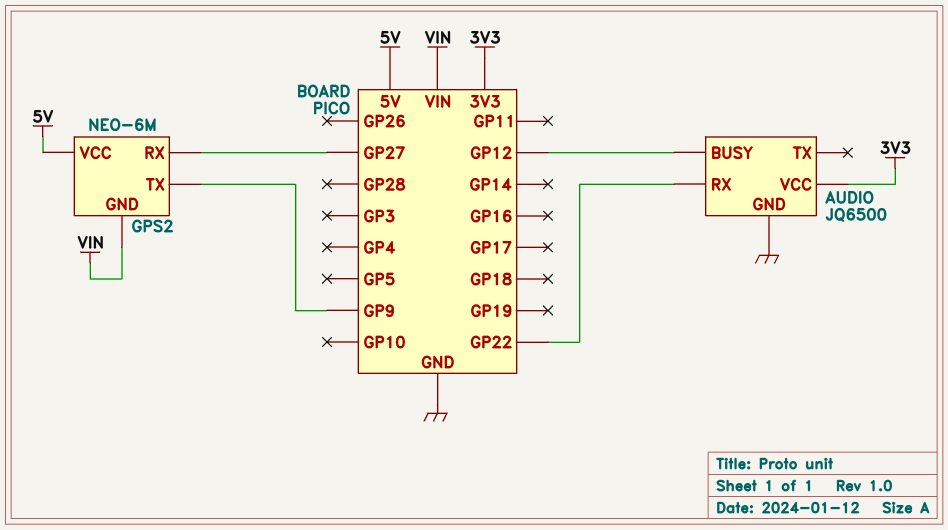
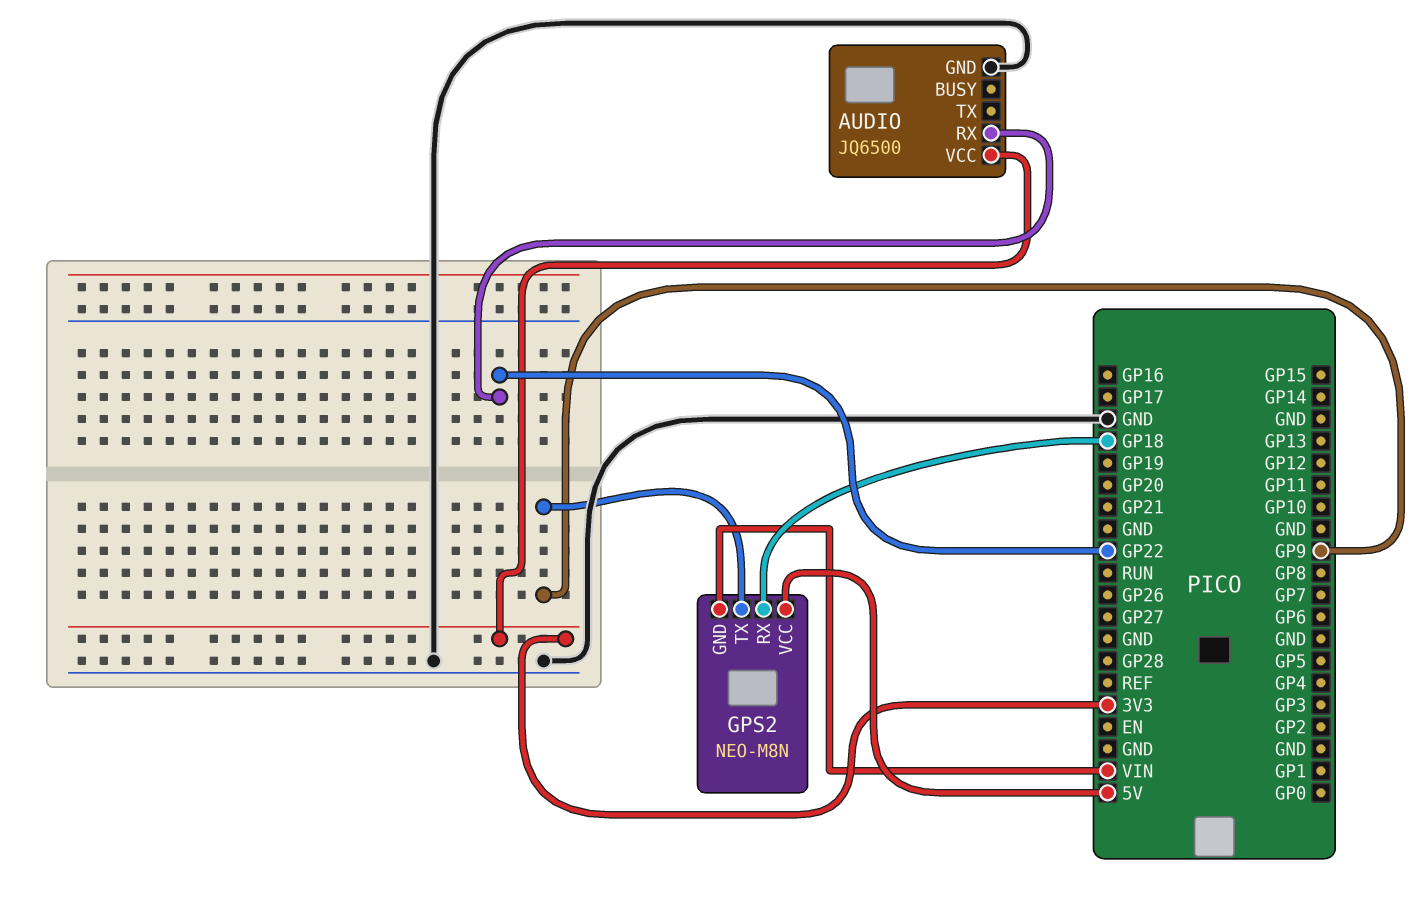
AUDIO pin BUSY: GP12 -> none
GPS2: NEO-6M -> NEO-M8N
GPS2 pin RX: GP27 -> GP18

